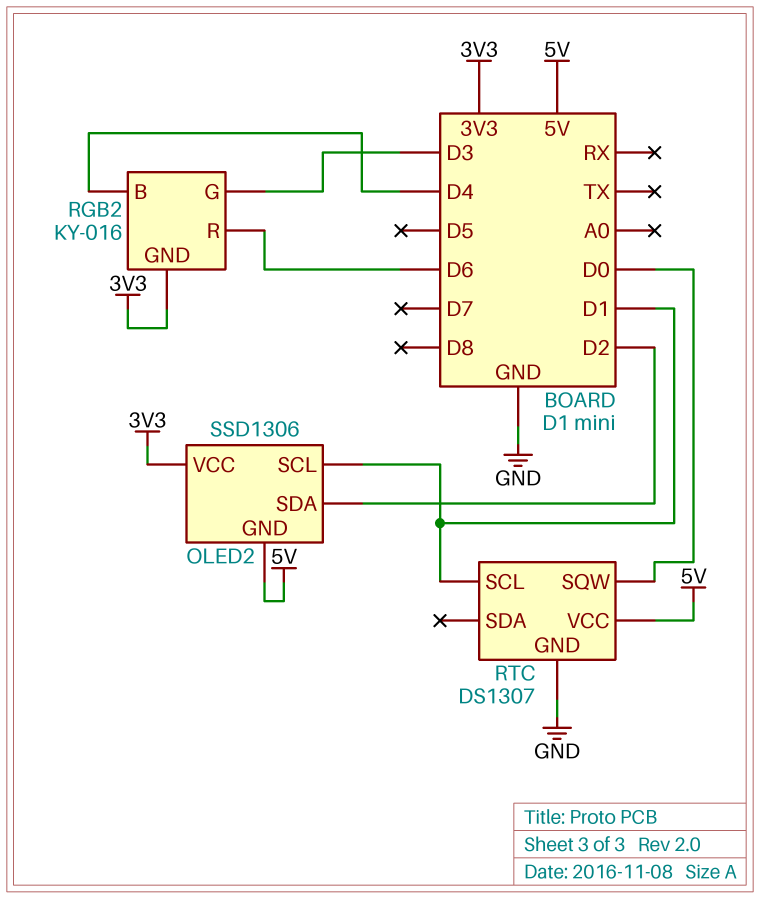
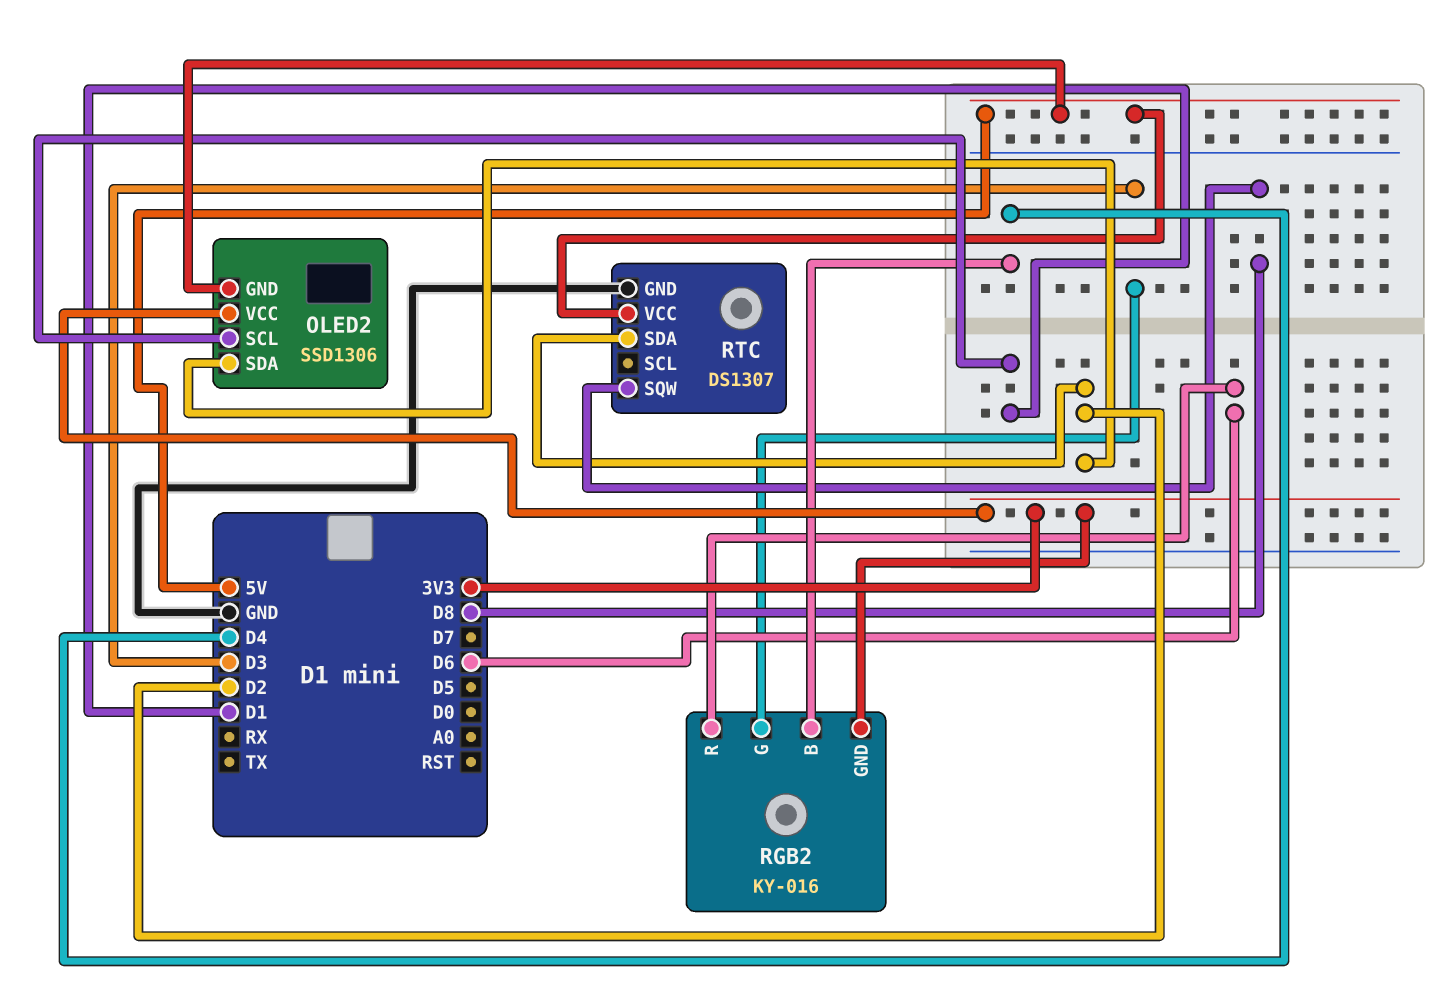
RTC pin SCL: D1 -> none
RTC pin SDA: none -> D2
RTC pin SQW: D0 -> D8

